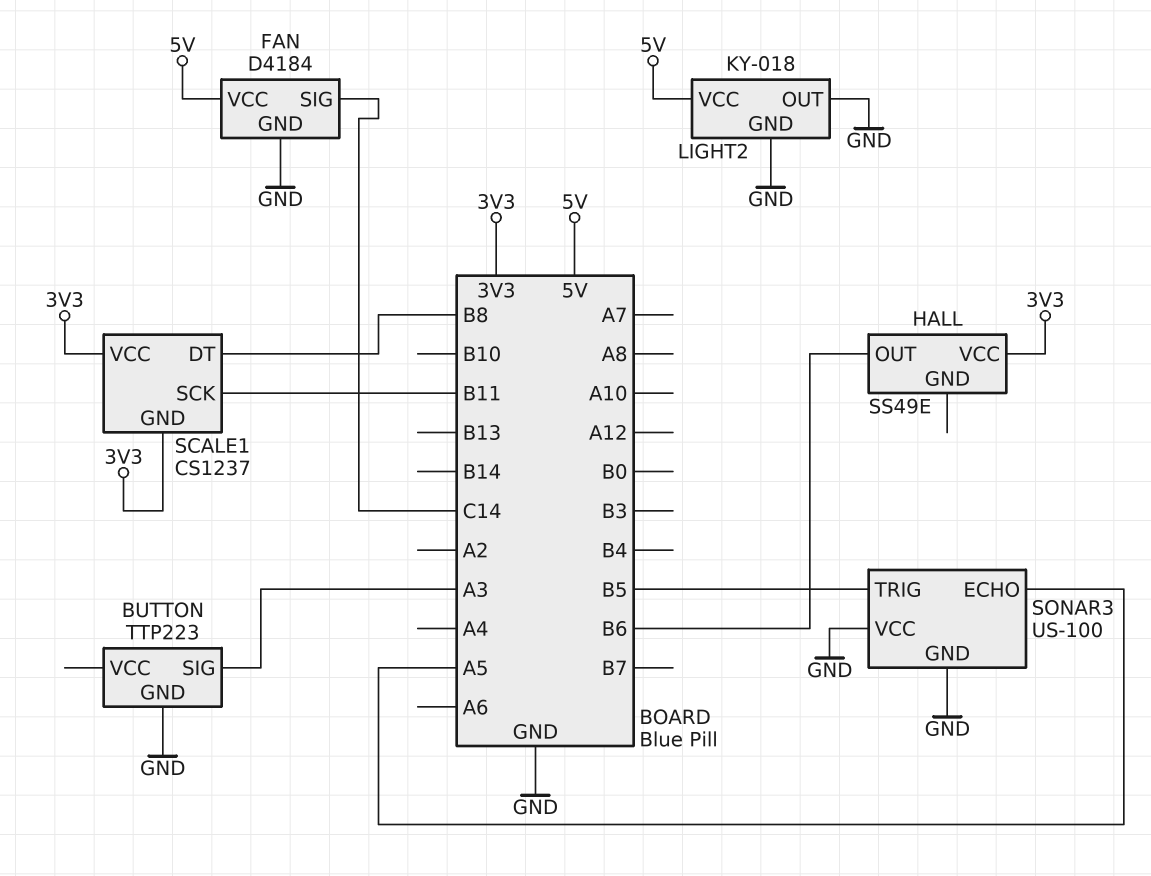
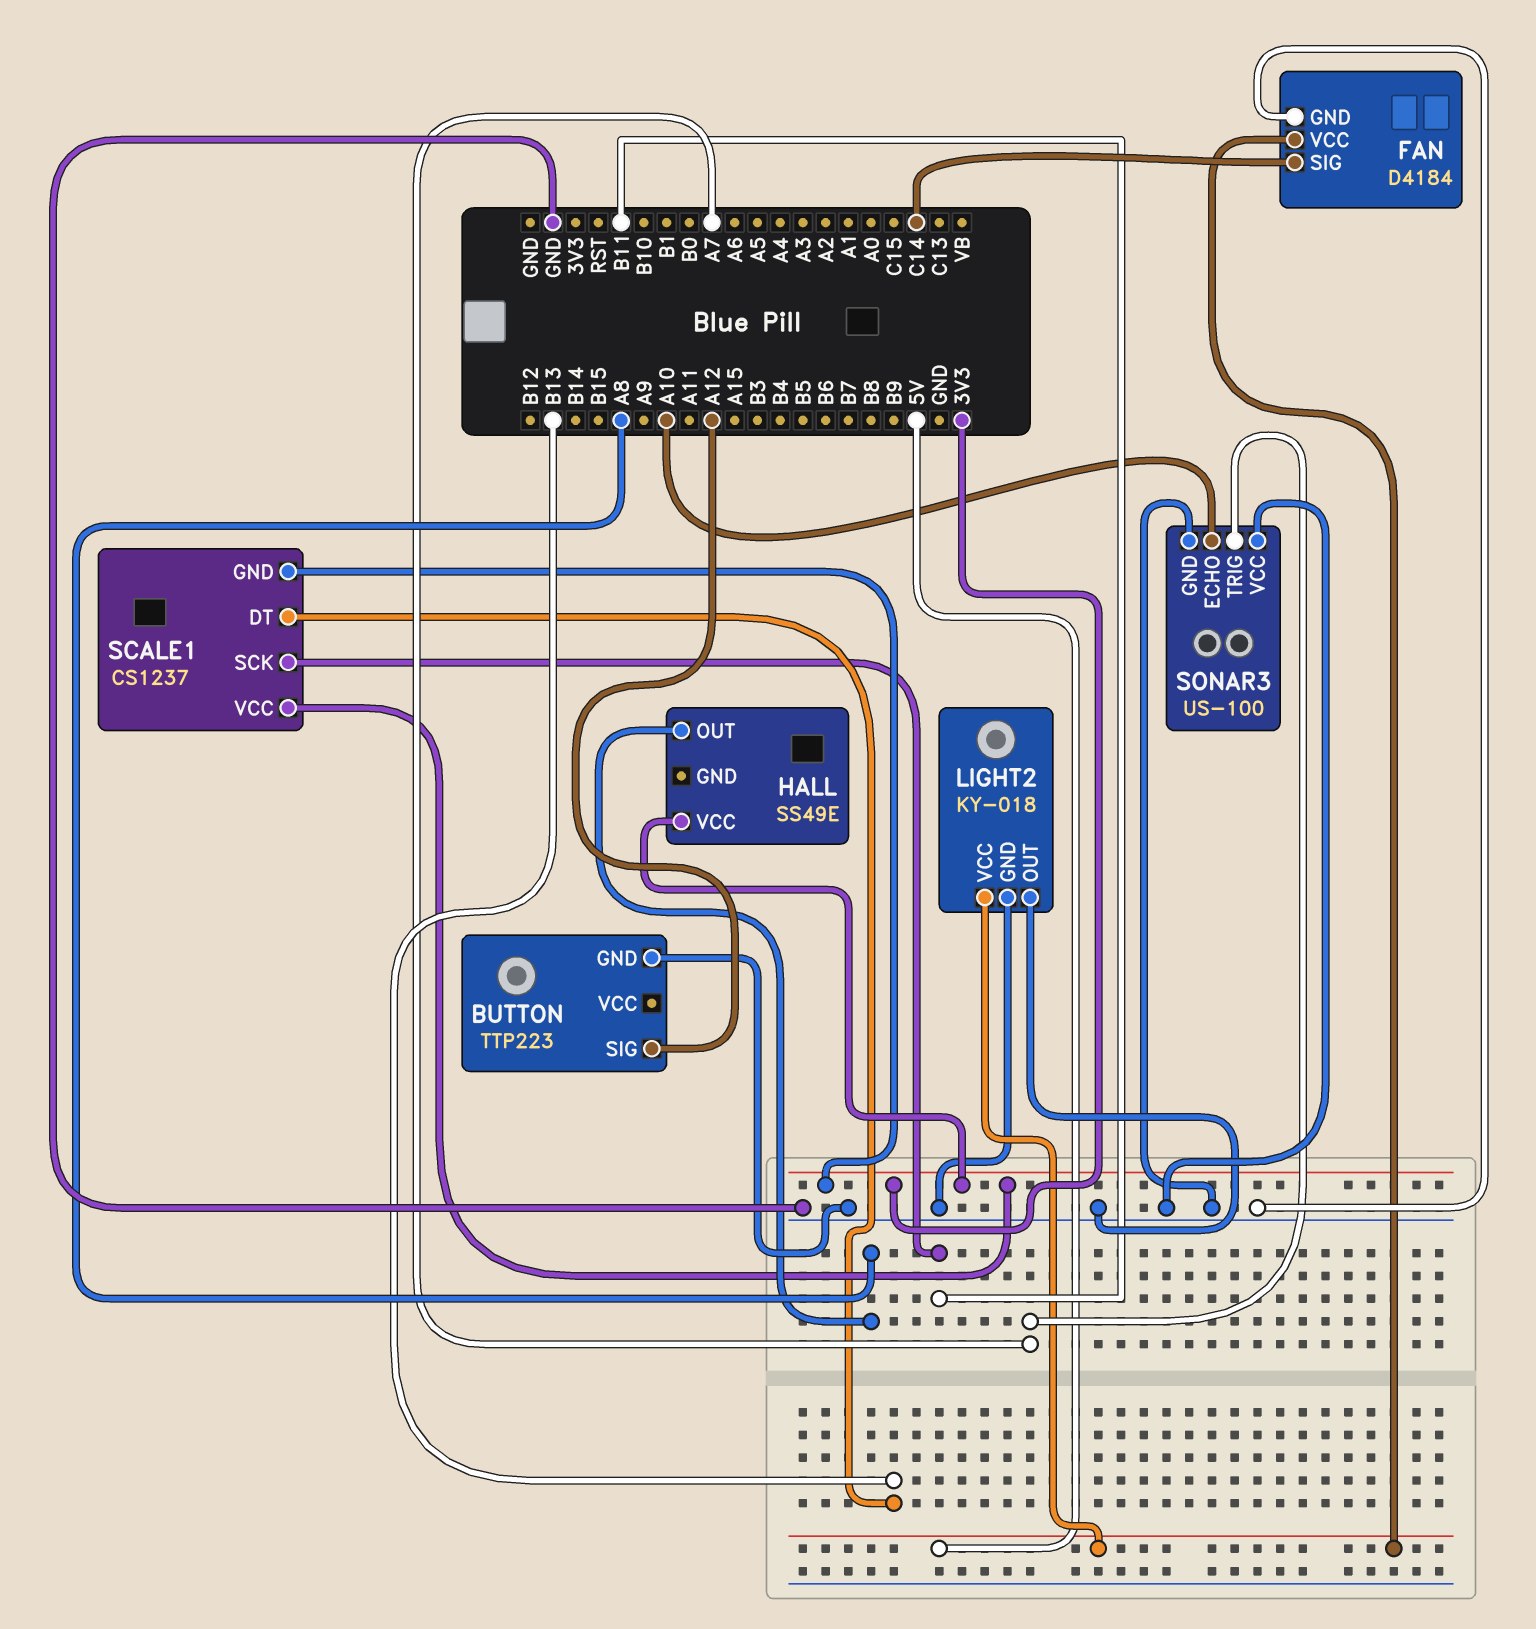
BUTTON pin SIG: A3 -> A12
HALL pin OUT: B6 -> A8
SCALE1 pin DT: B8 -> B13
SONAR3 pin ECHO: A5 -> A10
SONAR3 pin TRIG: B5 -> A7

